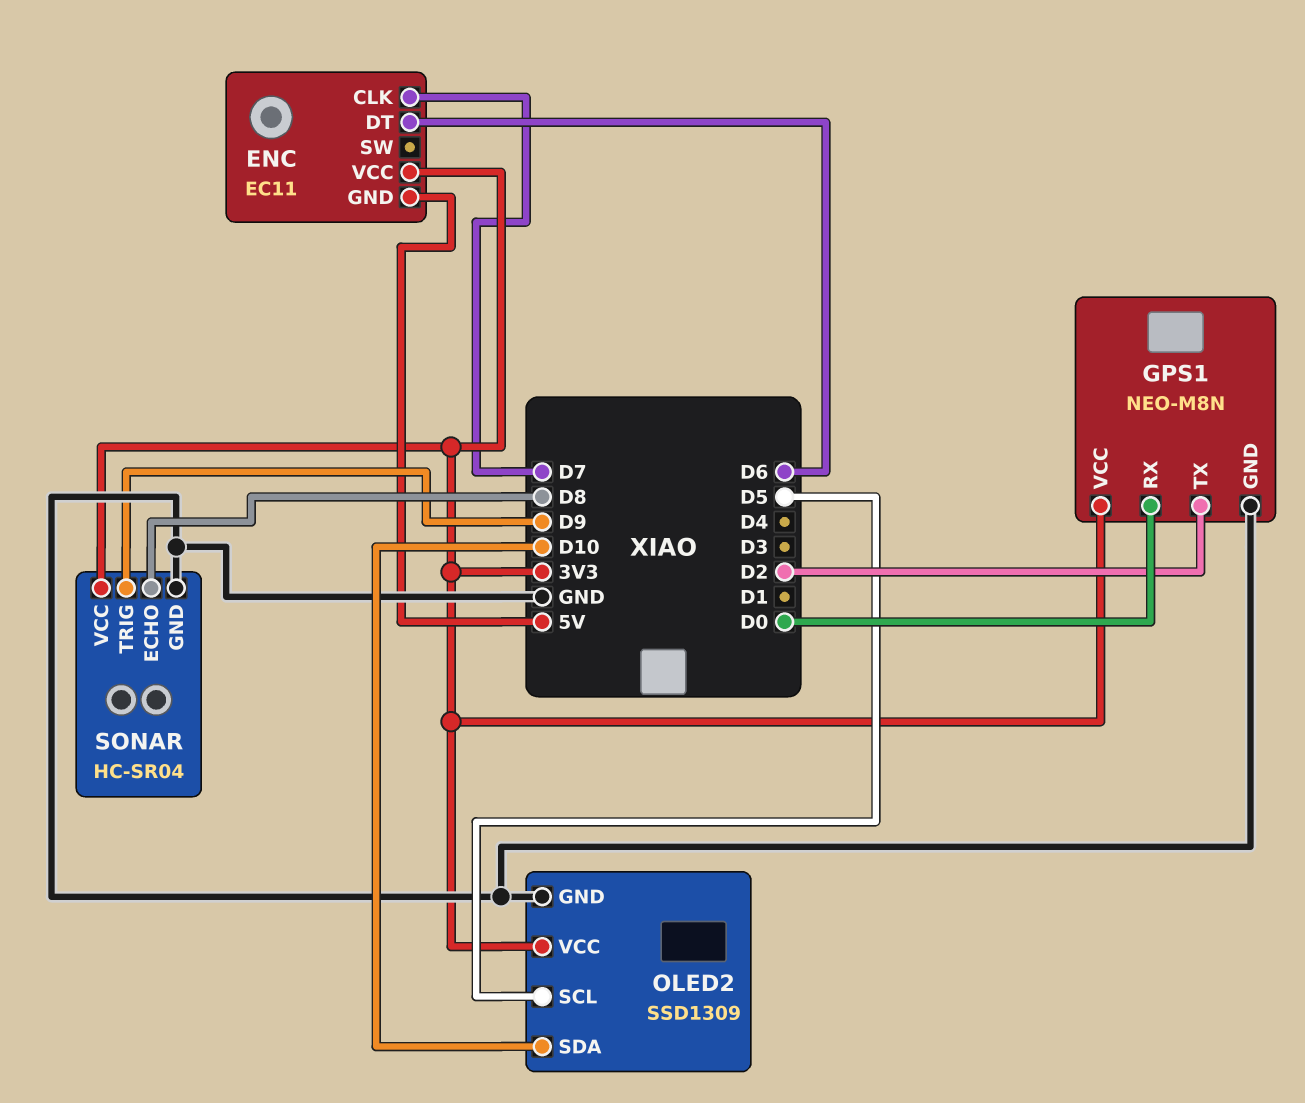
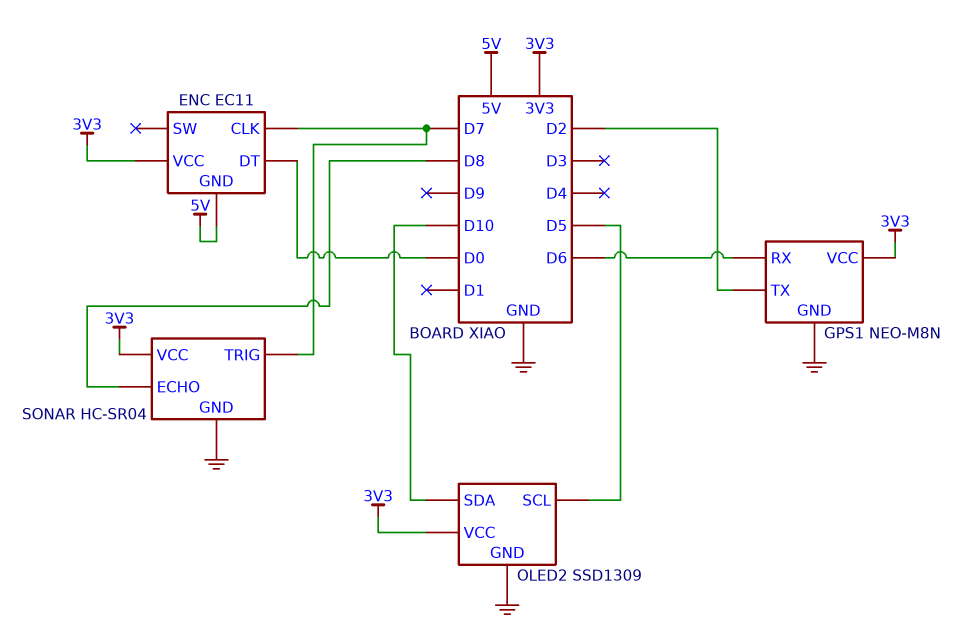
ENC pin DT: D6 -> D0
GPS1 pin RX: D0 -> D6
SONAR pin TRIG: D9 -> D7

